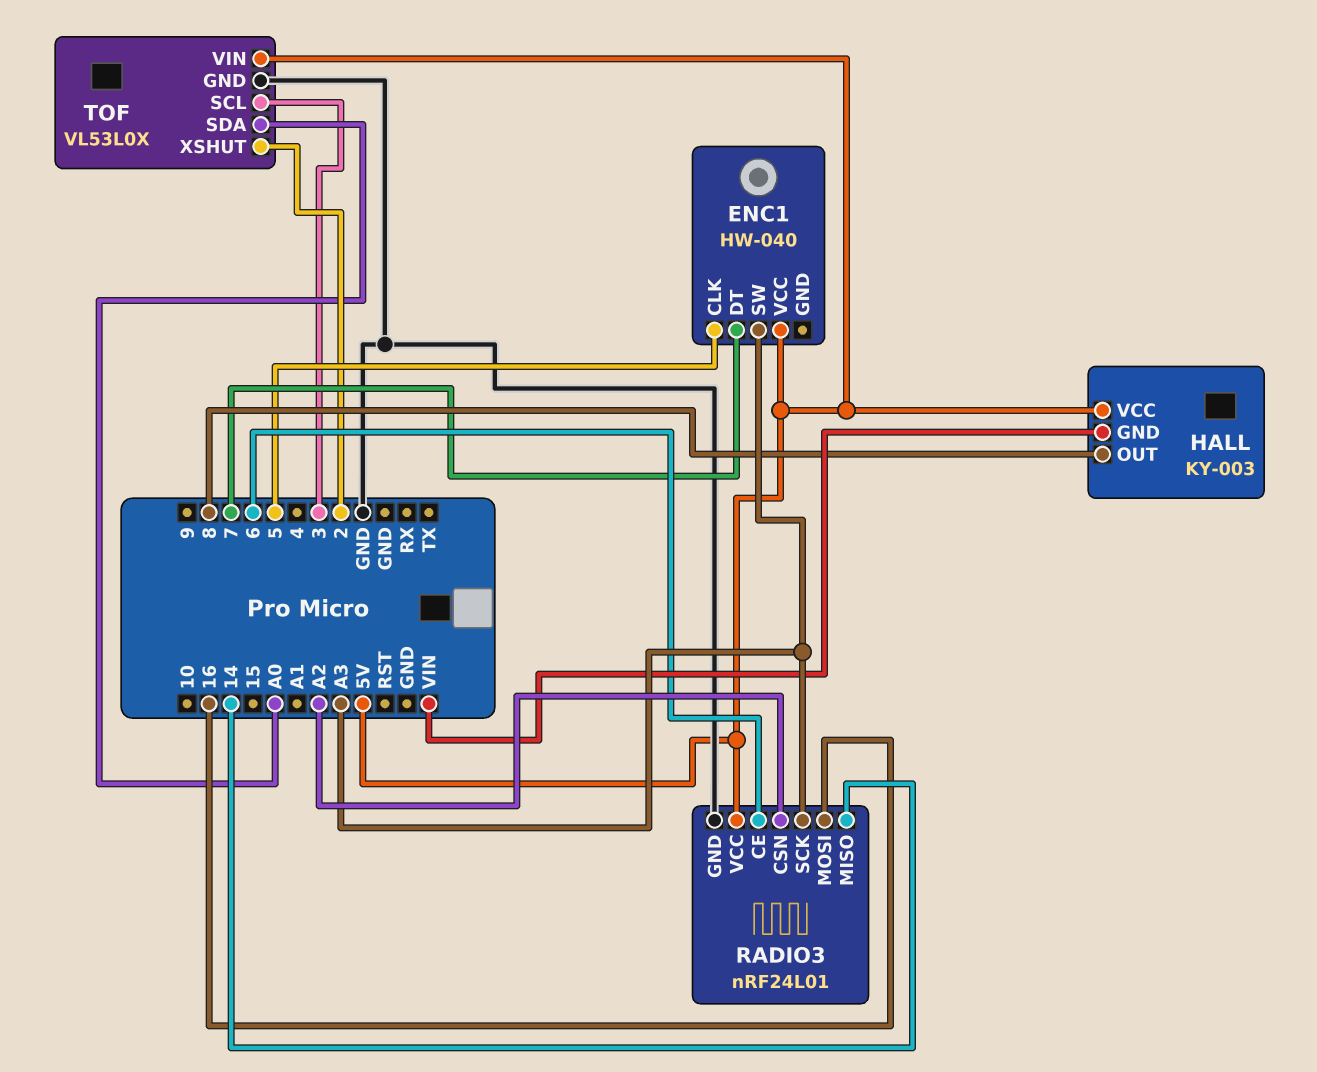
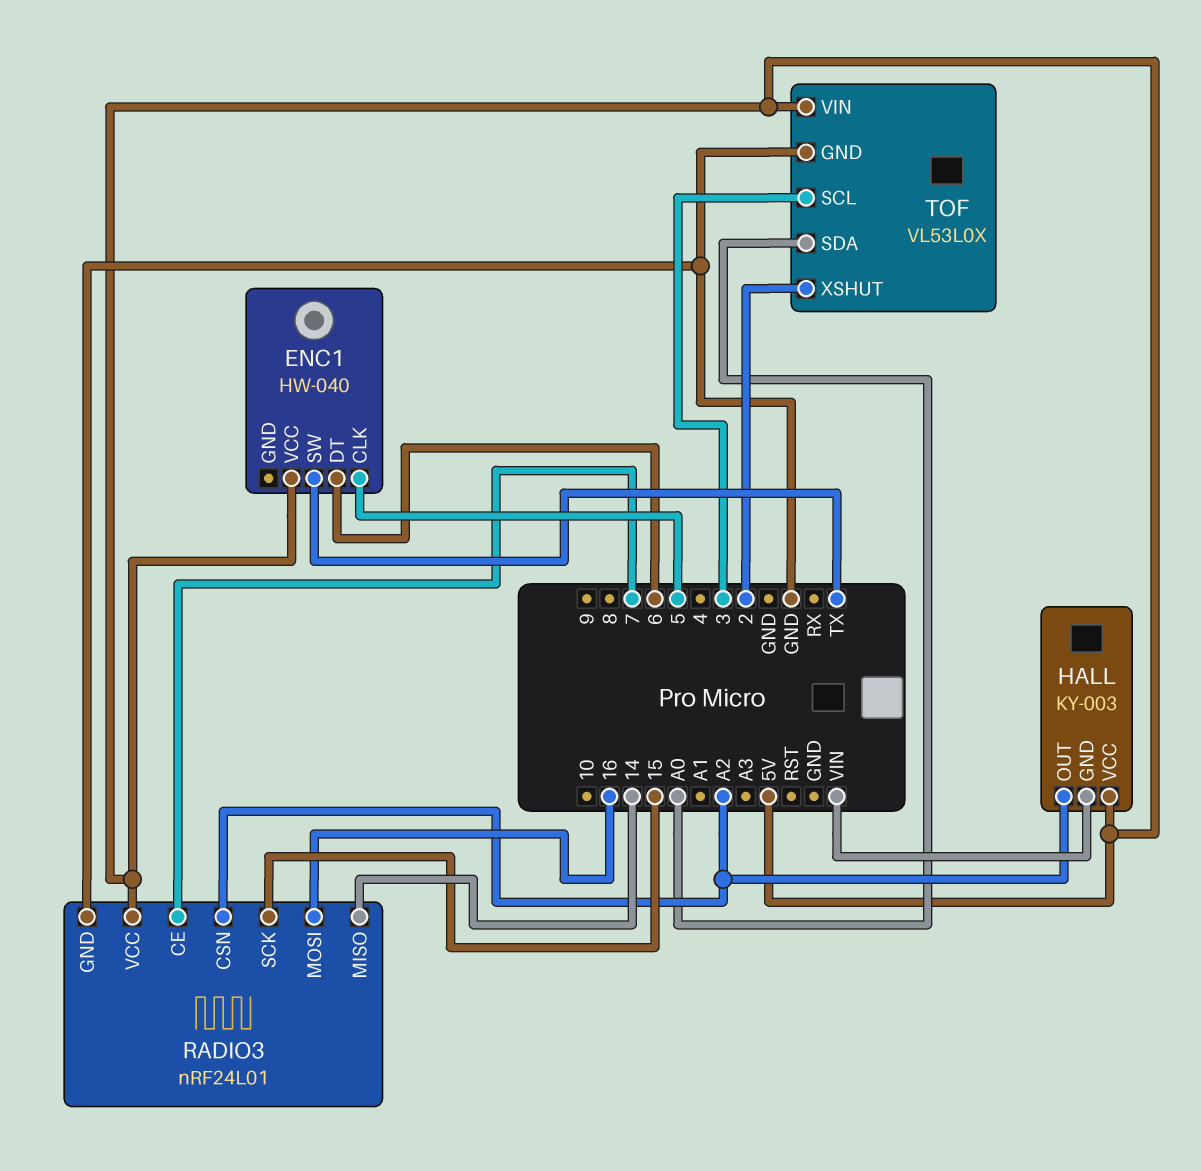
ENC1 pin DT: 7 -> 6
ENC1 pin SW: A3 -> TX
HALL pin OUT: 8 -> A2
RADIO3 pin CE: 6 -> 7
RADIO3 pin SCK: A3 -> 15

